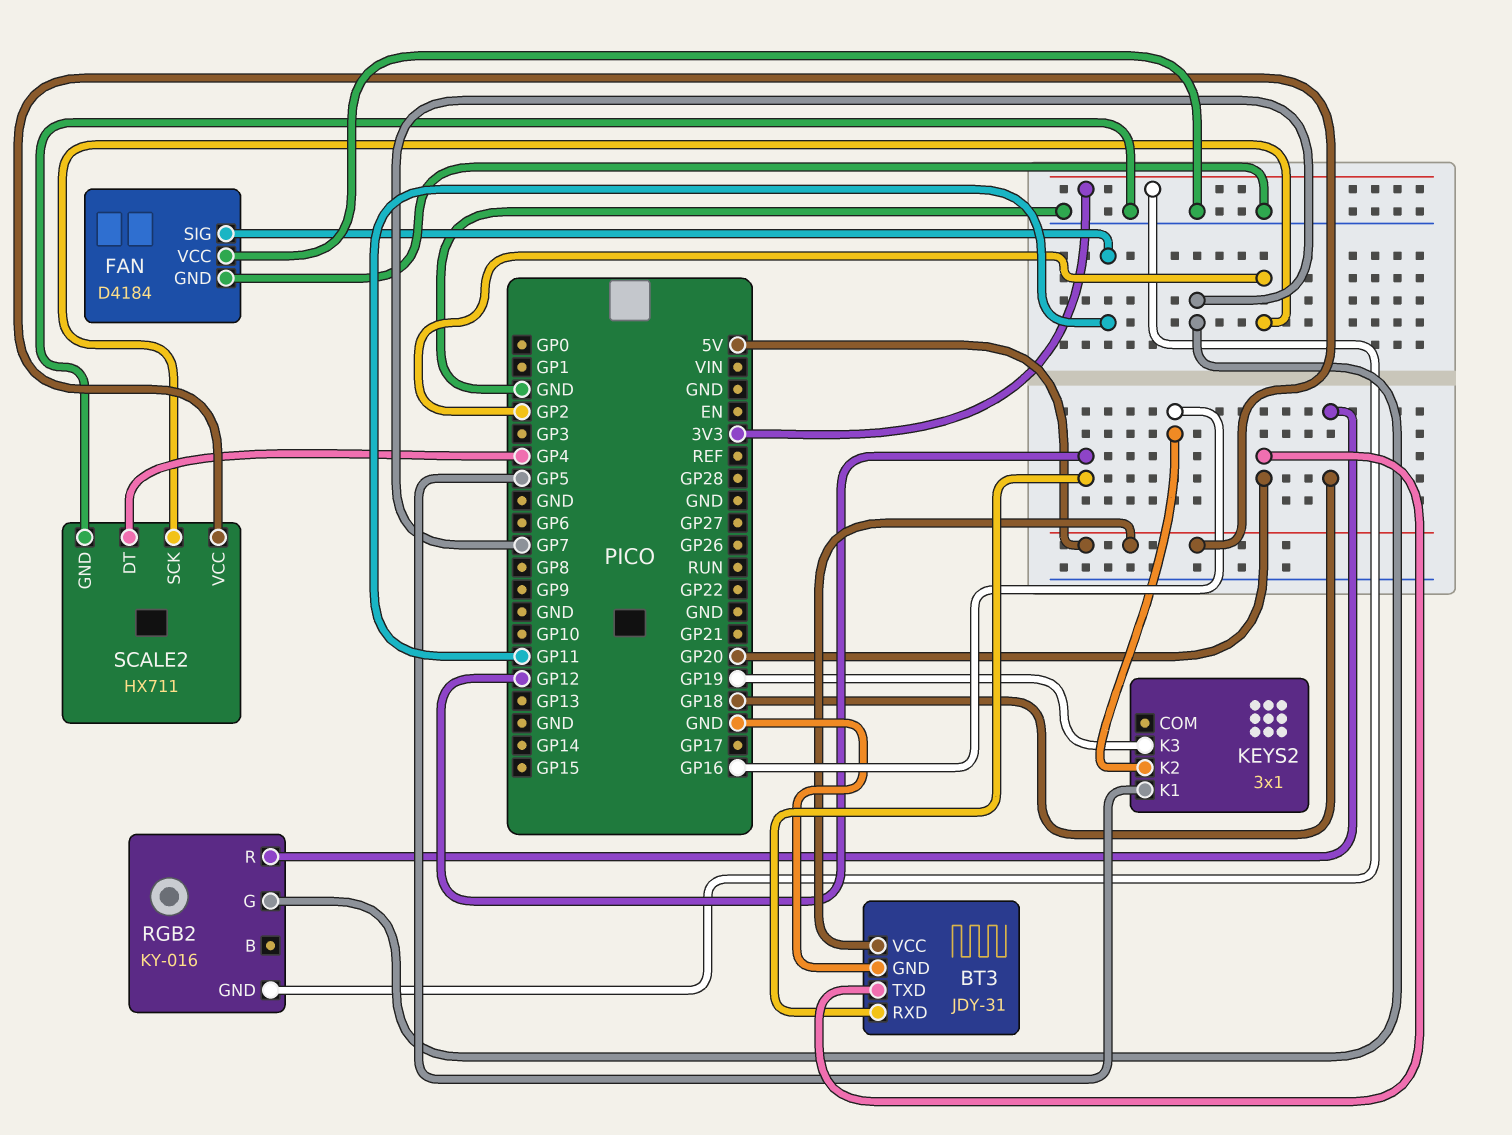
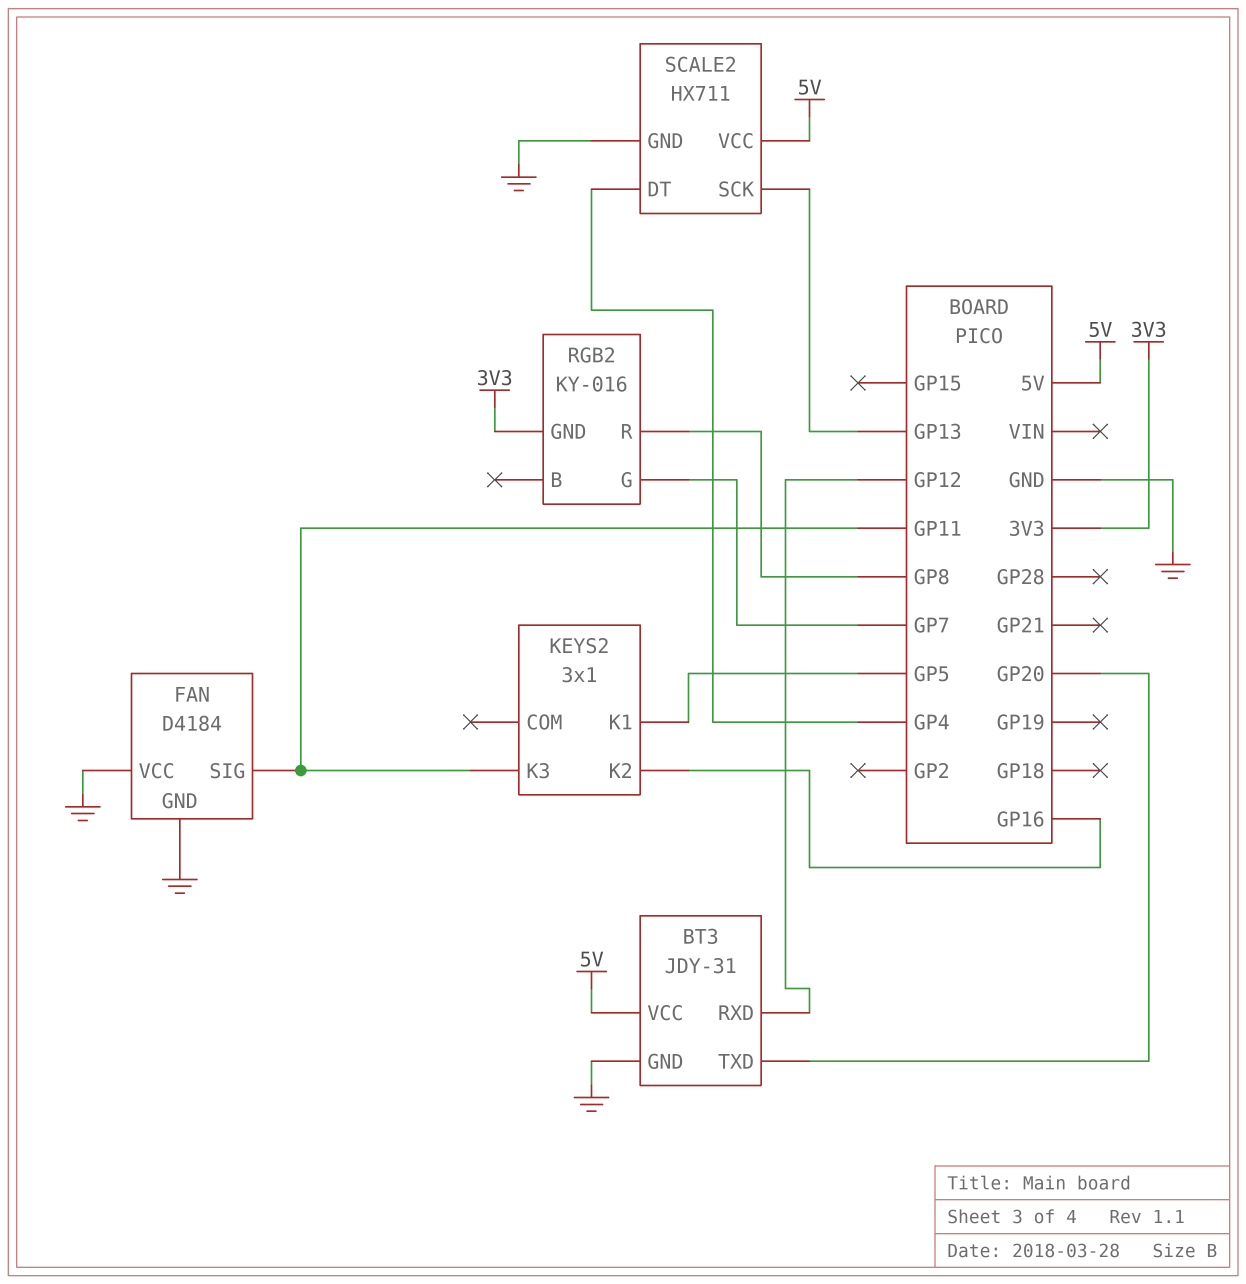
KEYS2 pin K3: GP19 -> GP11
RGB2 pin R: GP18 -> GP8
SCALE2 pin SCK: GP2 -> GP13

